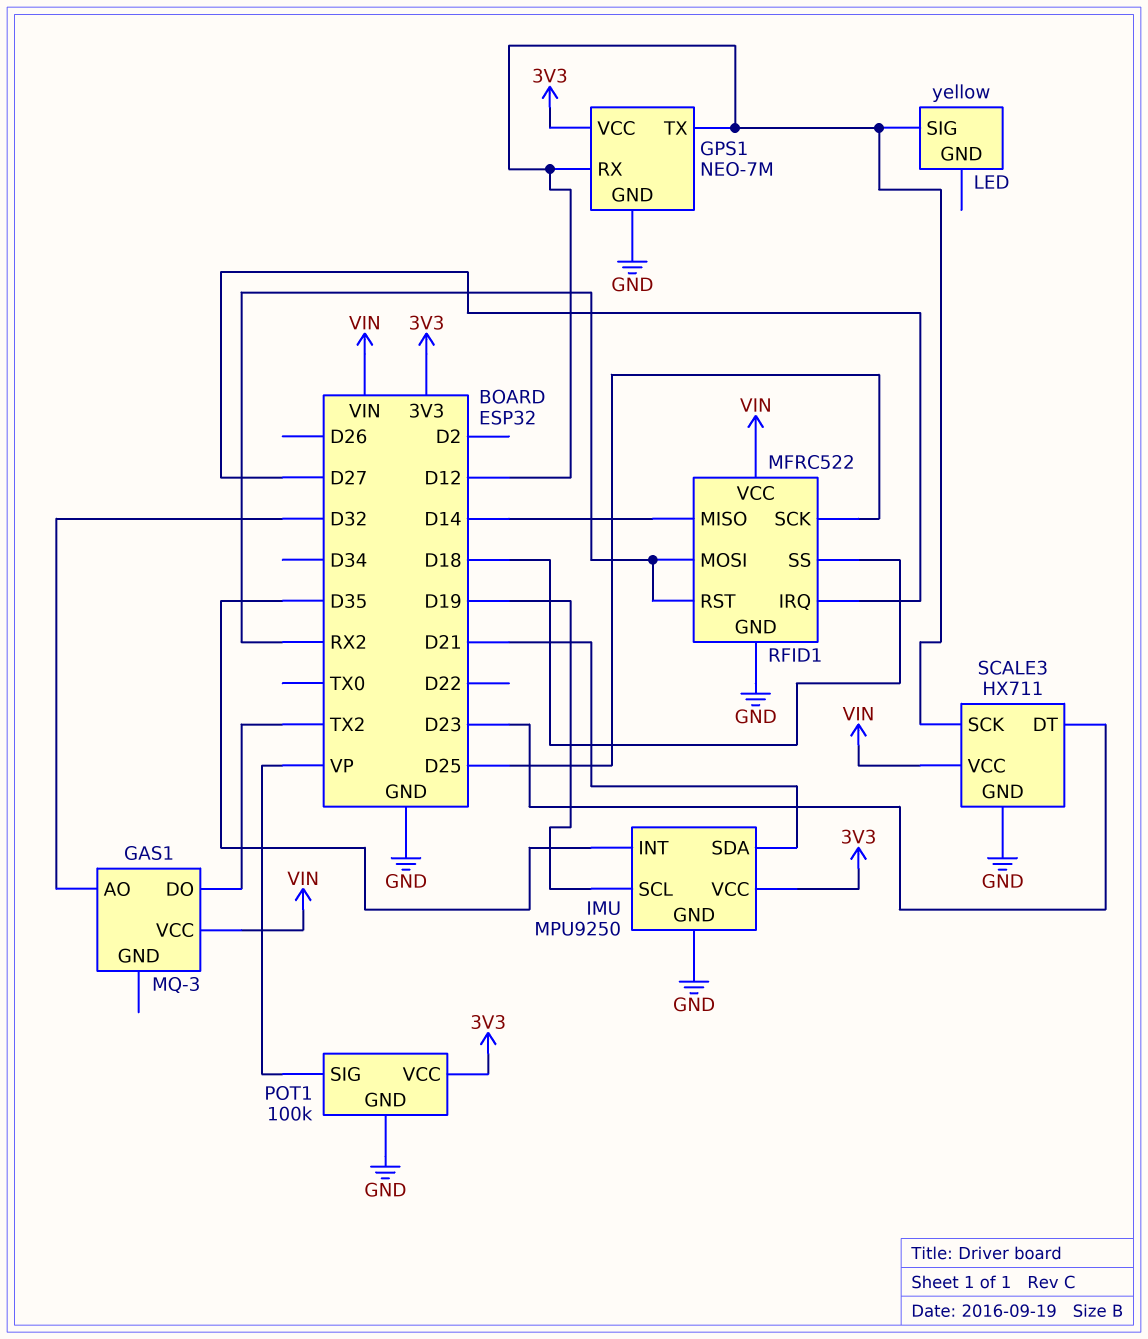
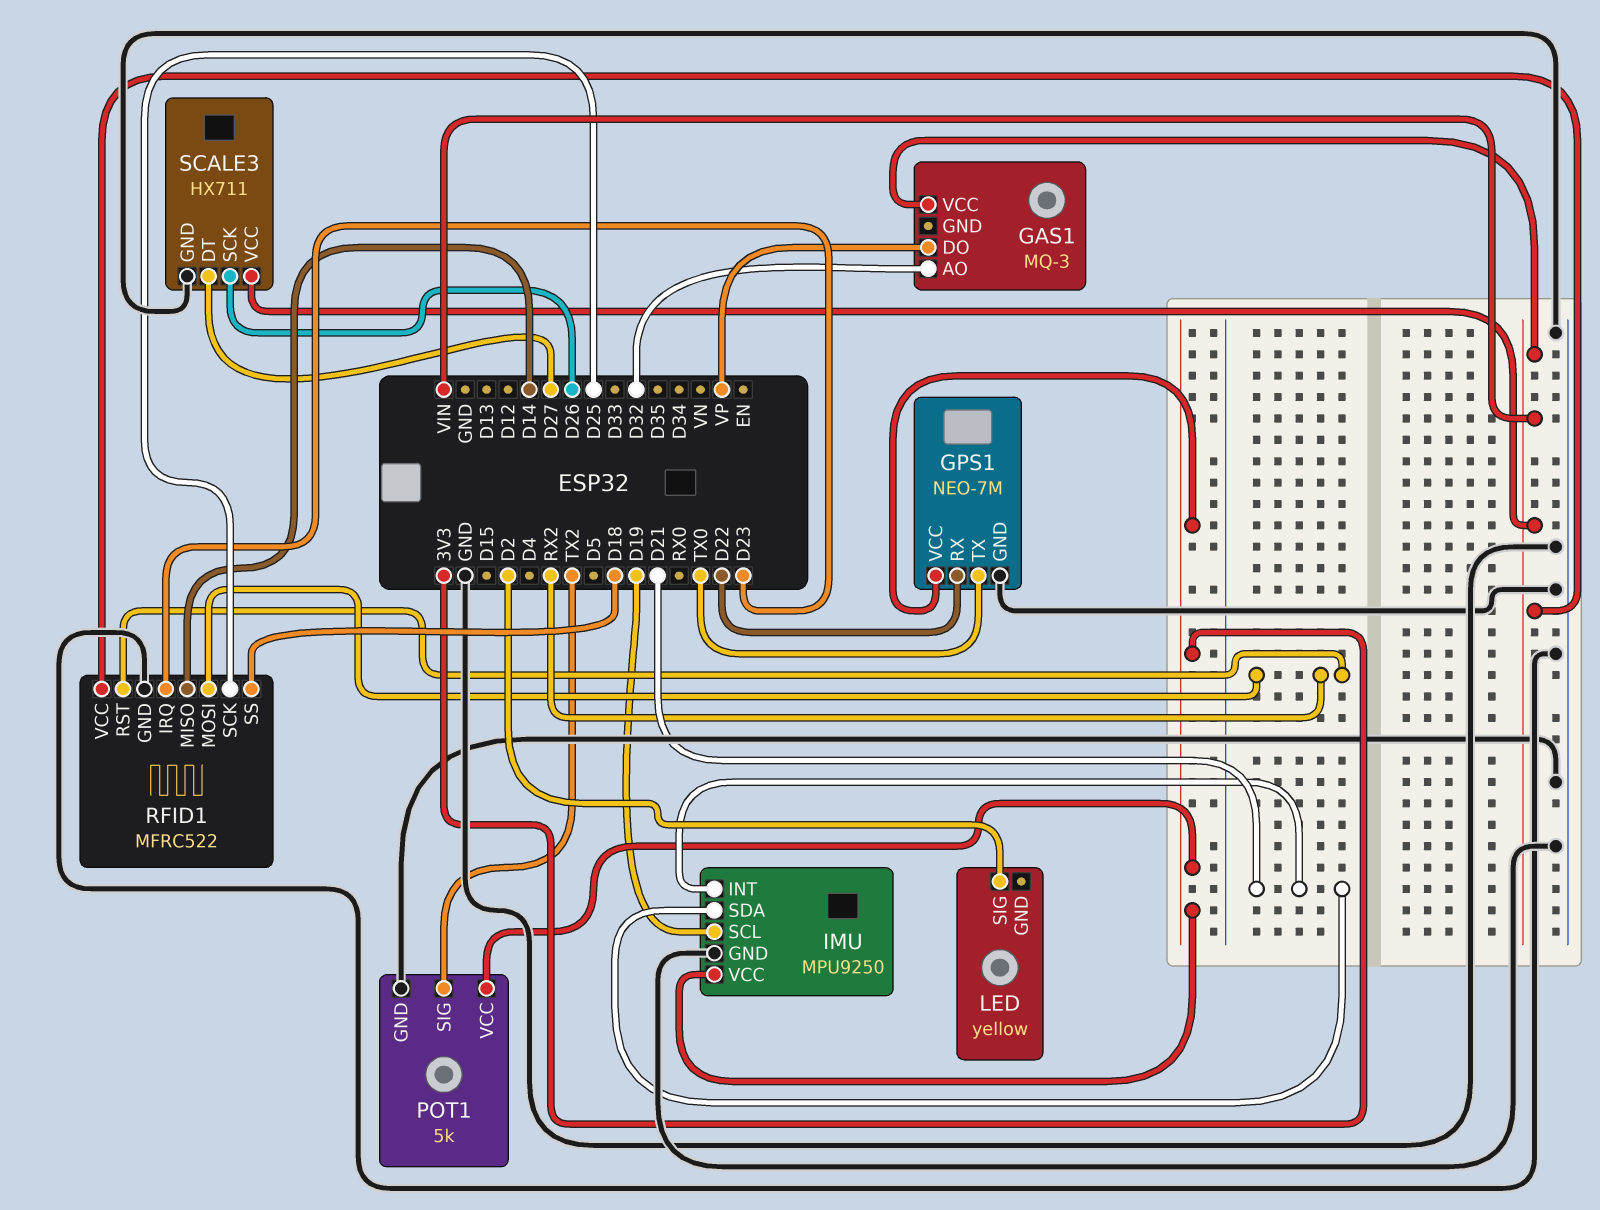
GAS1 pin DO: TX2 -> VP
GPS1 pin RX: D12 -> D22
GPS1 pin TX: D12 -> TX0
IMU pin INT: D35 -> D21
LED pin SIG: D12 -> D2
POT1: 100k -> 5k
POT1 pin SIG: VP -> TX2
RFID1 pin IRQ: D27 -> D23
SCALE3 pin DT: D23 -> D27
SCALE3 pin SCK: D12 -> D26

